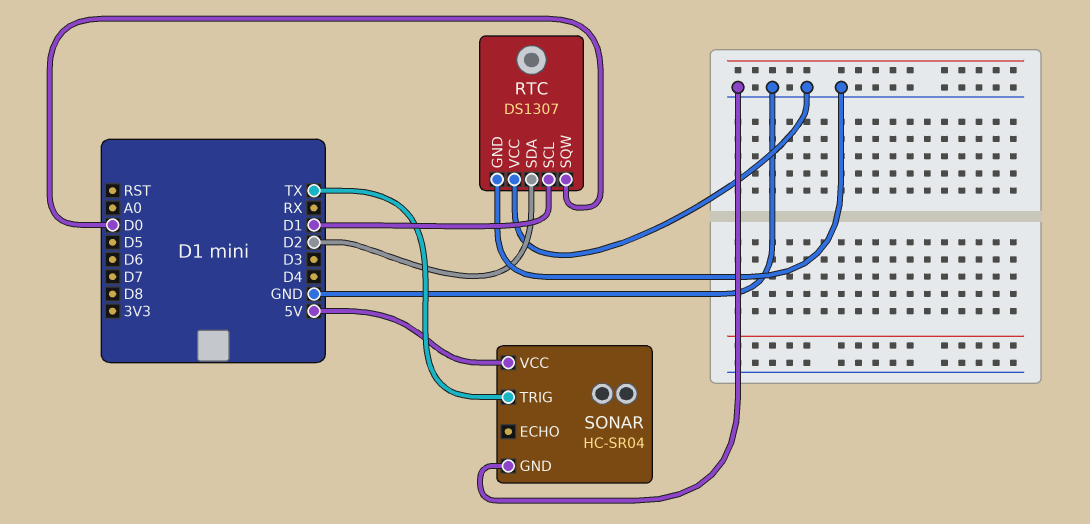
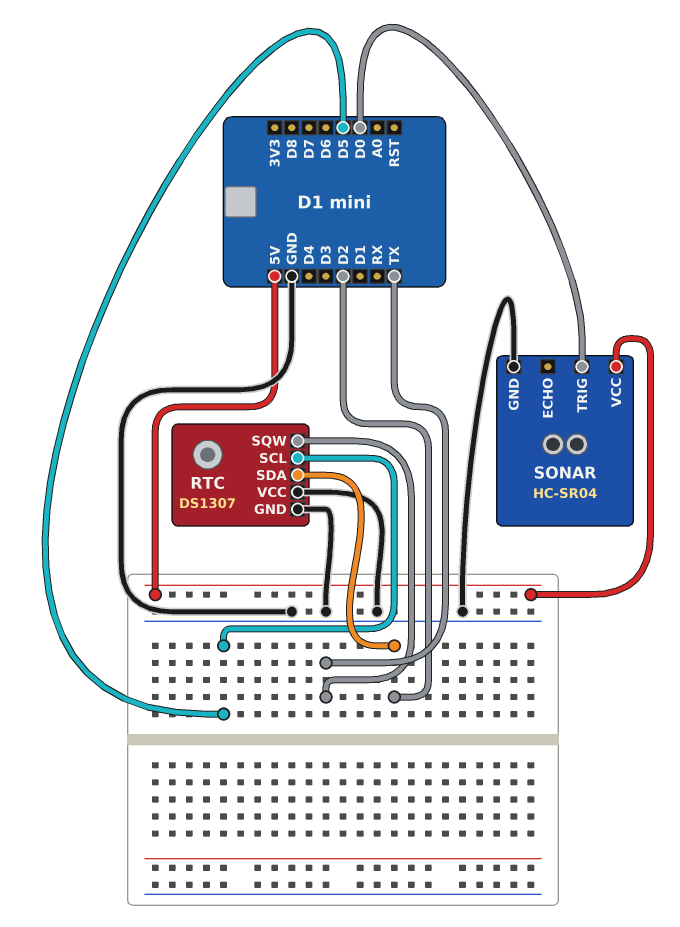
RTC pin SCL: D1 -> D5
RTC pin SQW: D0 -> TX
SONAR pin TRIG: TX -> D0

